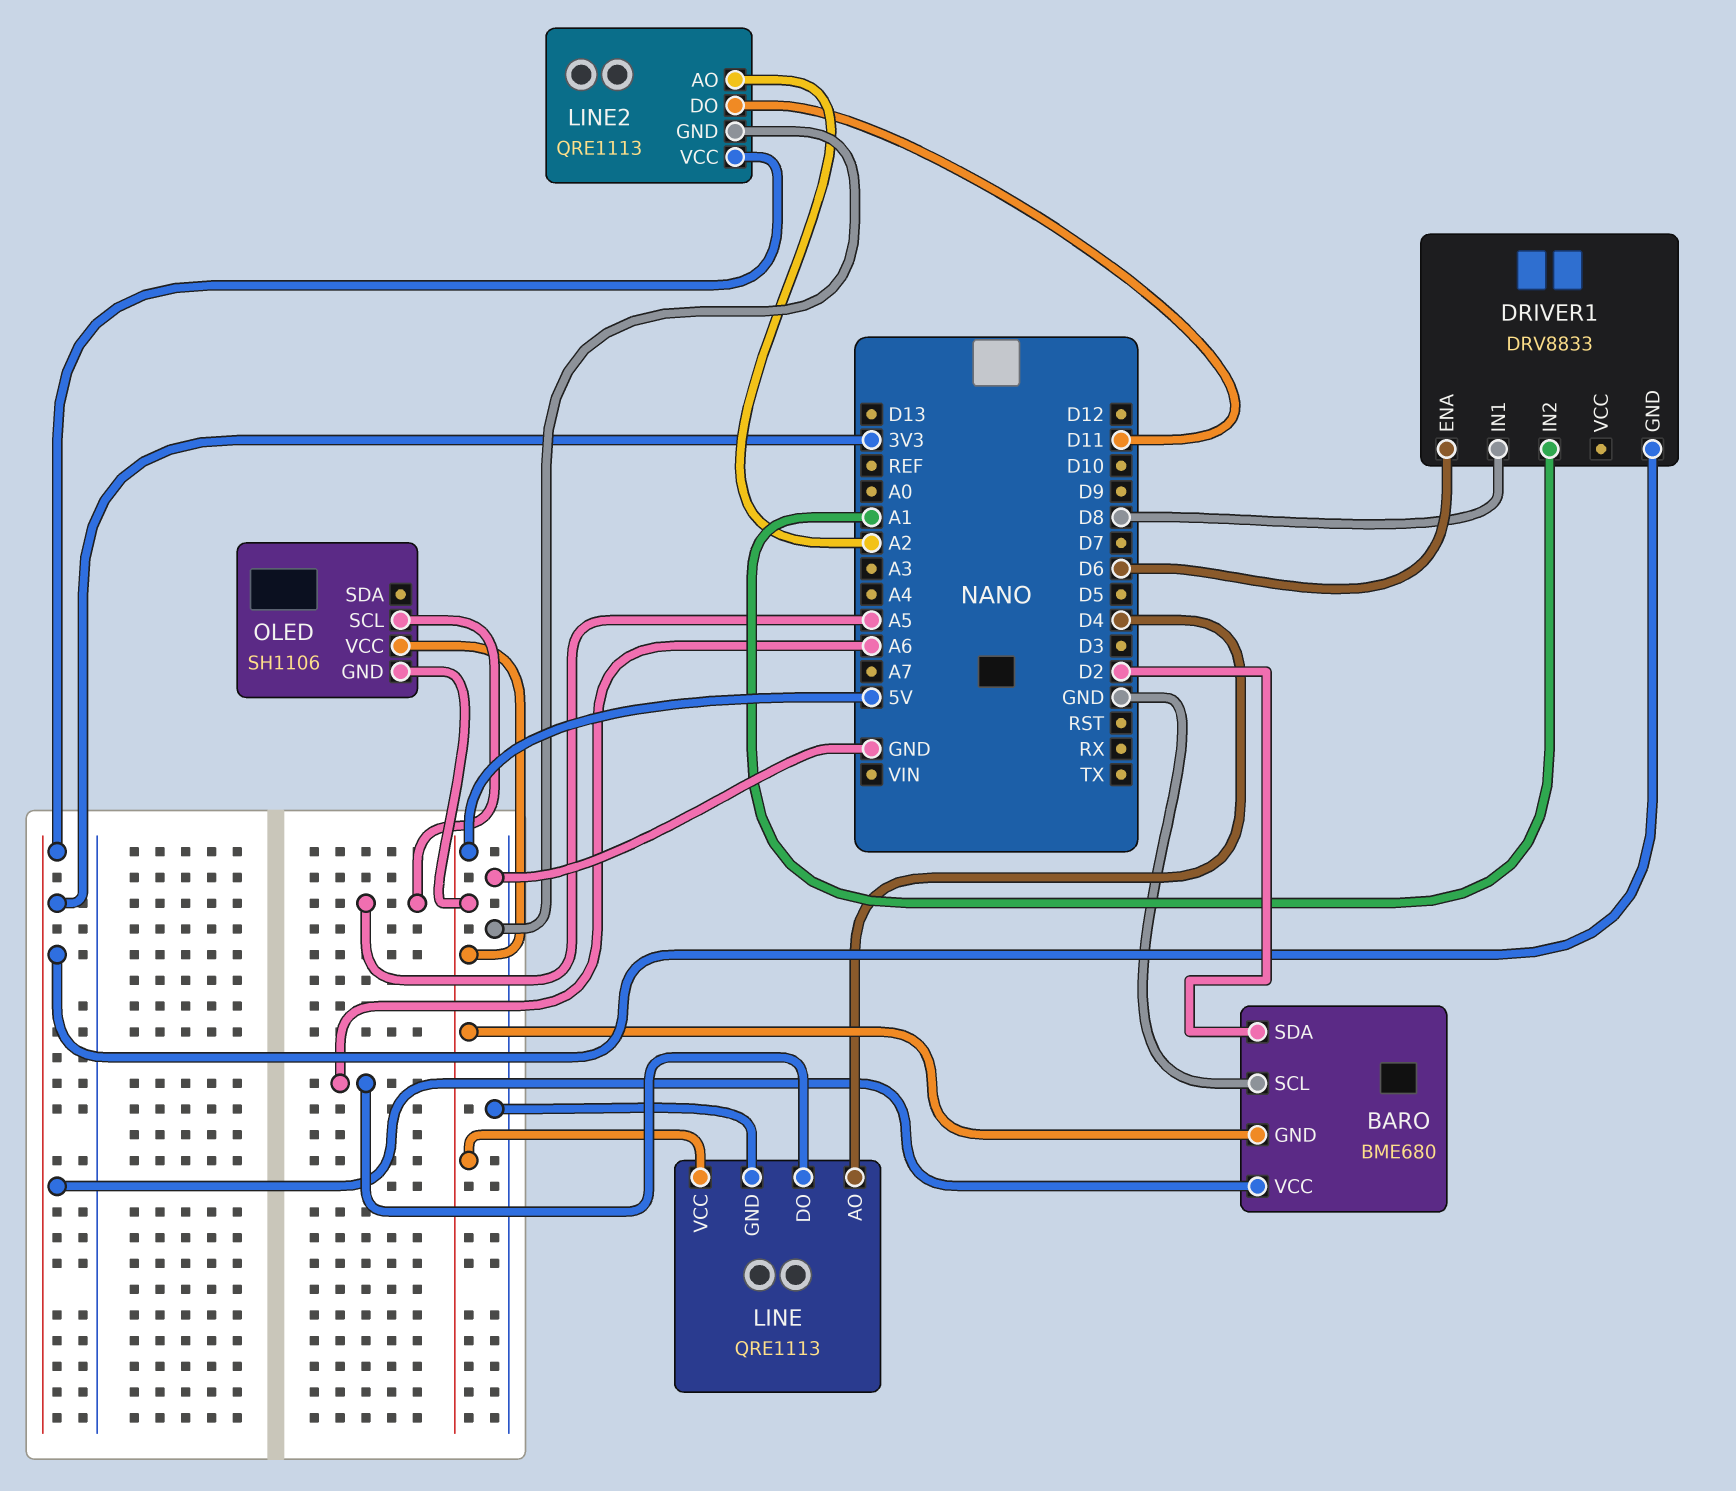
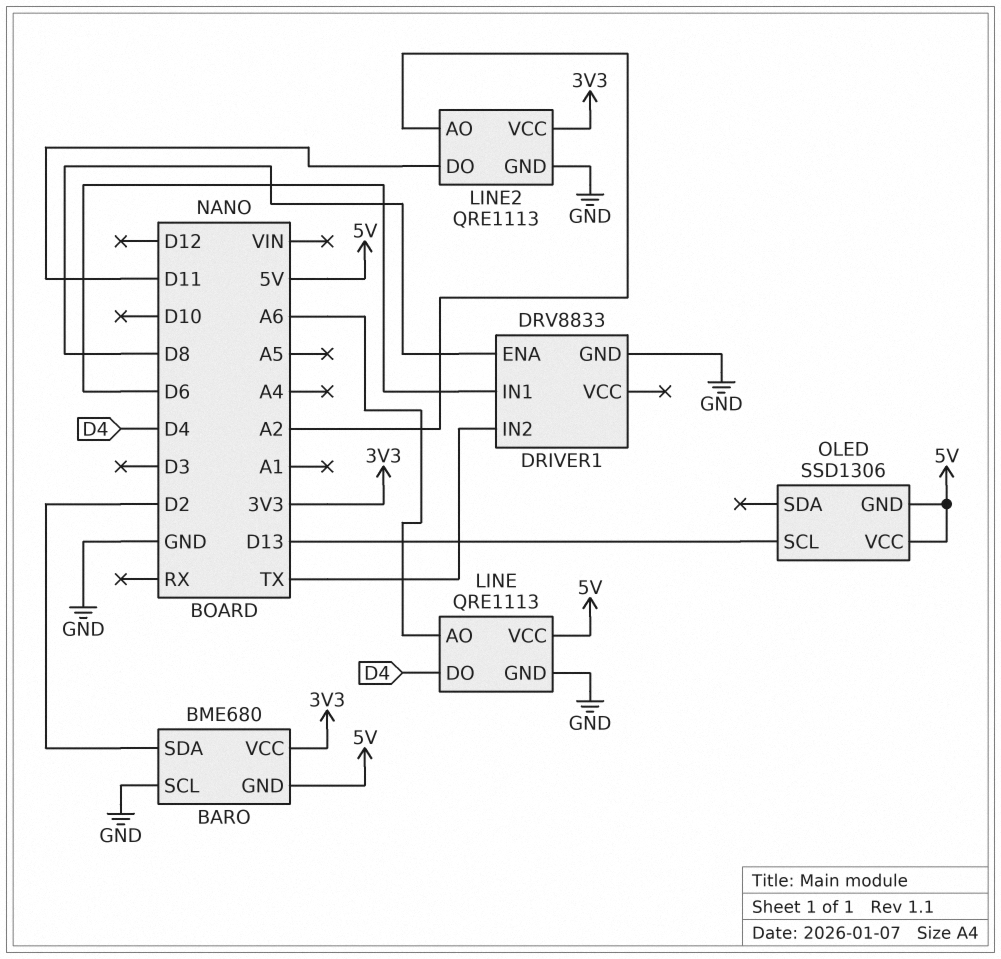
DRIVER1 pin ENA: D6 -> D8
DRIVER1 pin GND: 3V3 -> GND
DRIVER1 pin IN1: D8 -> D6
DRIVER1 pin IN2: A1 -> TX
LINE pin AO: D4 -> A6
LINE pin DO: A6 -> D4
OLED: SH1106 -> SSD1306
OLED pin SCL: A5 -> D13

